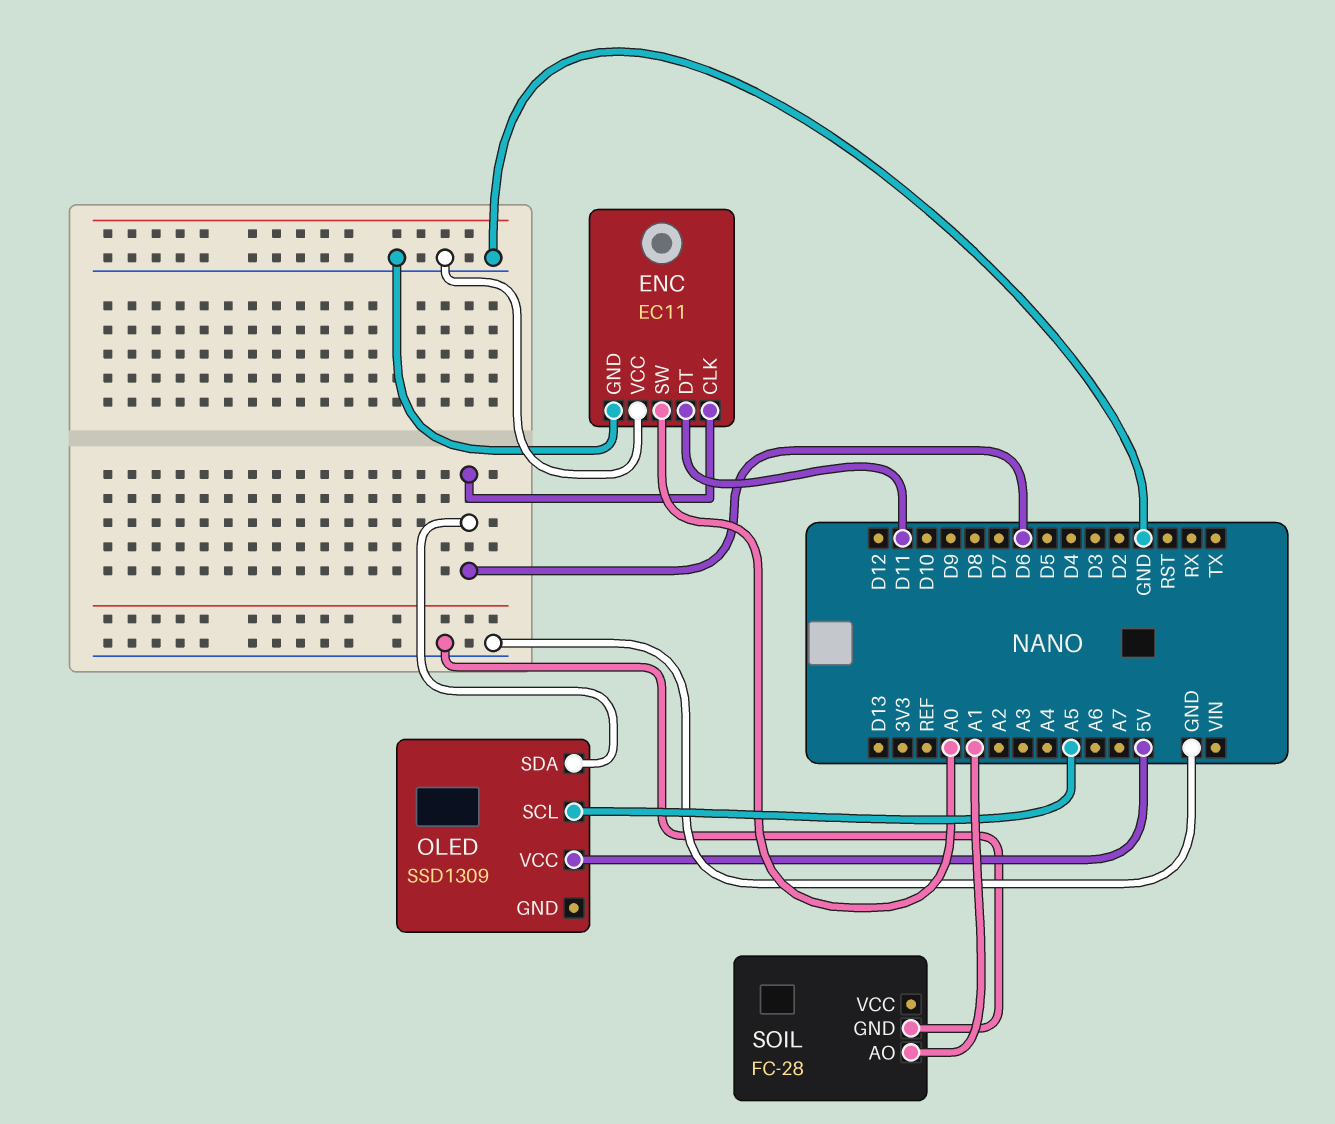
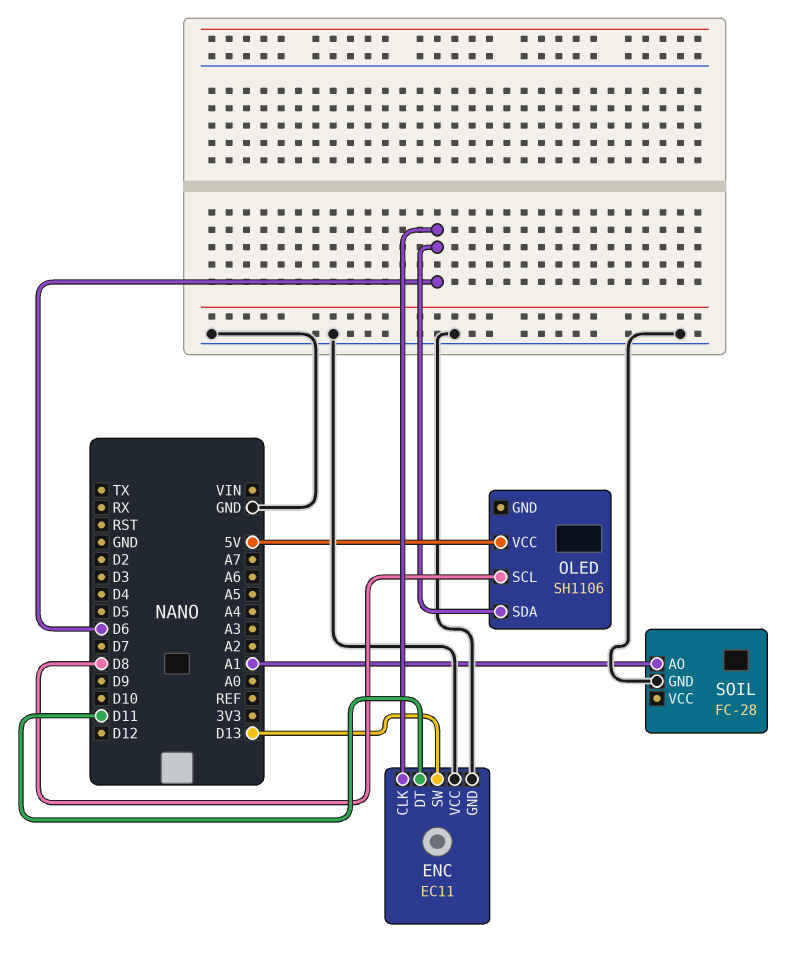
ENC pin SW: A0 -> D13
OLED: SSD1309 -> SH1106
OLED pin SCL: A5 -> D8

